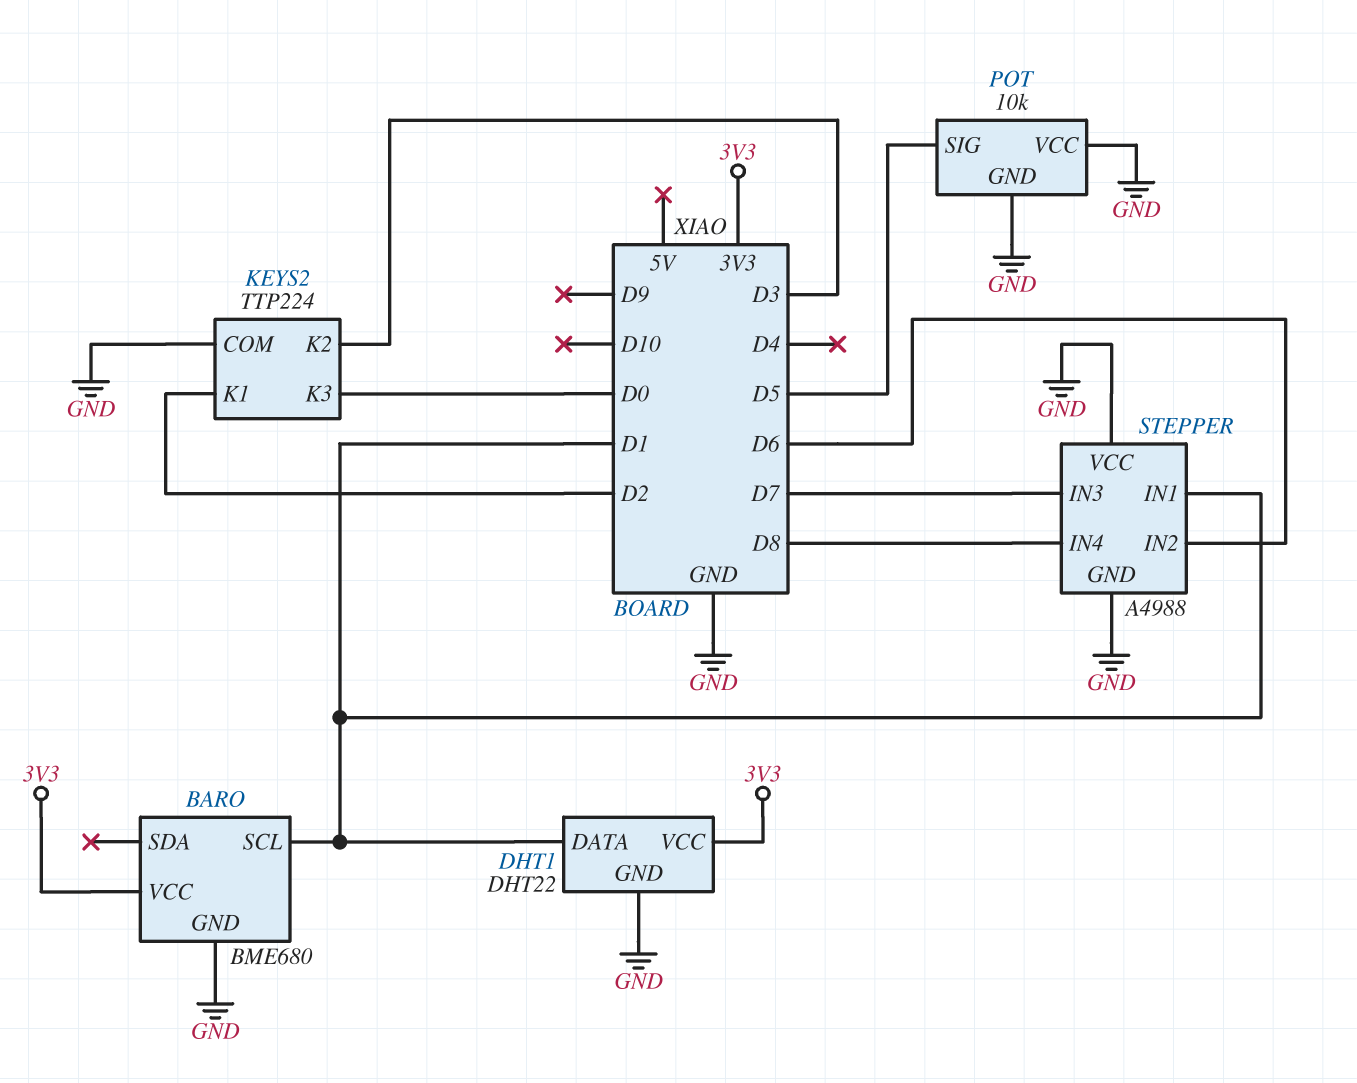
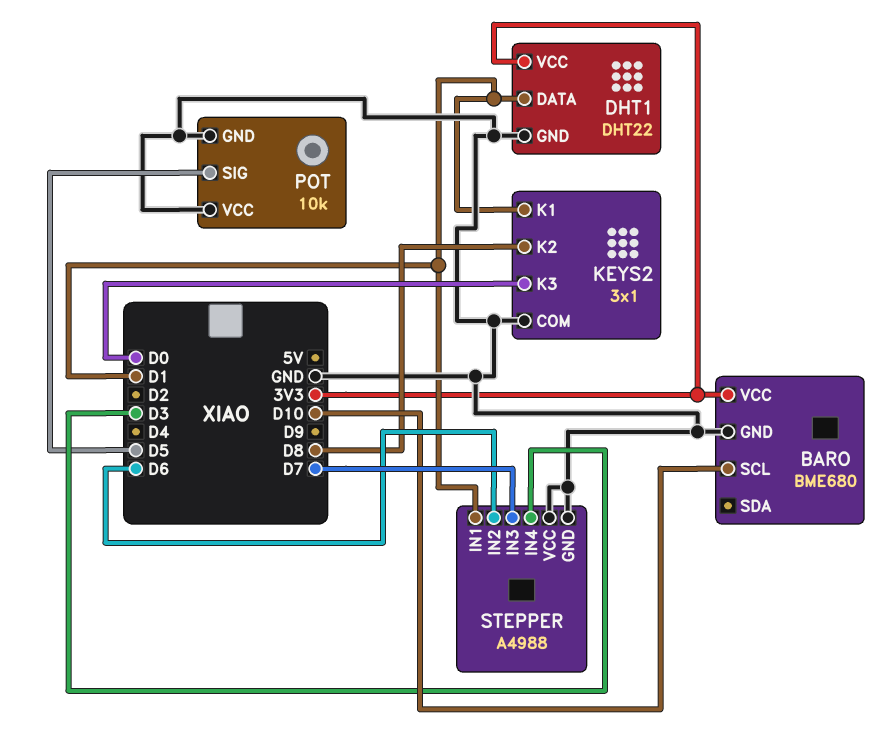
BARO pin SCL: D1 -> D10
KEYS2: TTP224 -> 3x1
KEYS2 pin K1: D2 -> D1
KEYS2 pin K2: D3 -> D8
STEPPER pin IN4: D8 -> D3

